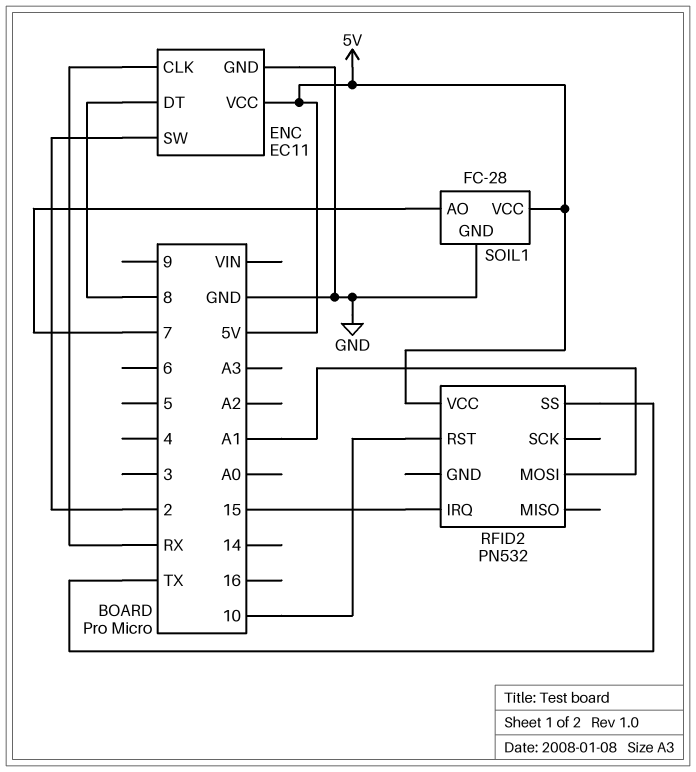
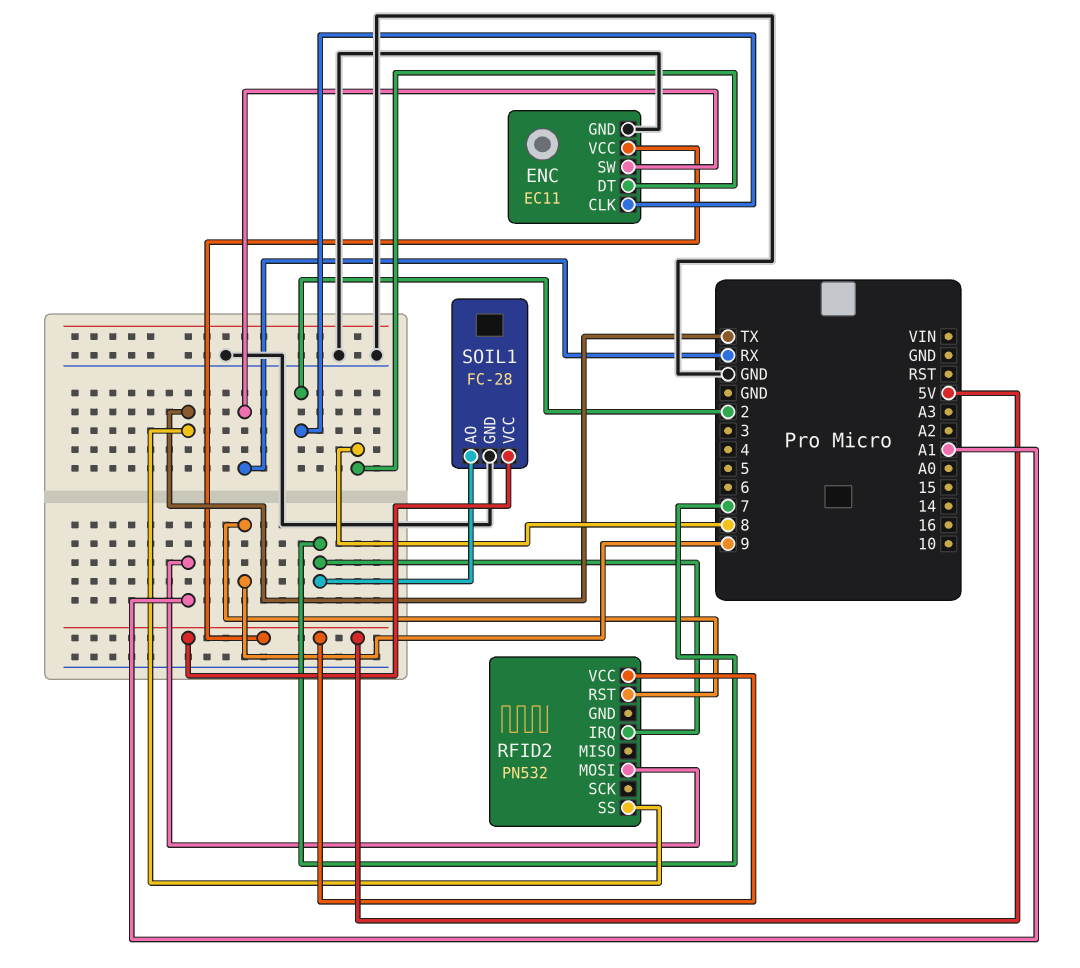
ENC pin CLK: RX -> 2
ENC pin SW: 2 -> RX
RFID2 pin IRQ: 15 -> 7
RFID2 pin RST: 10 -> 9

